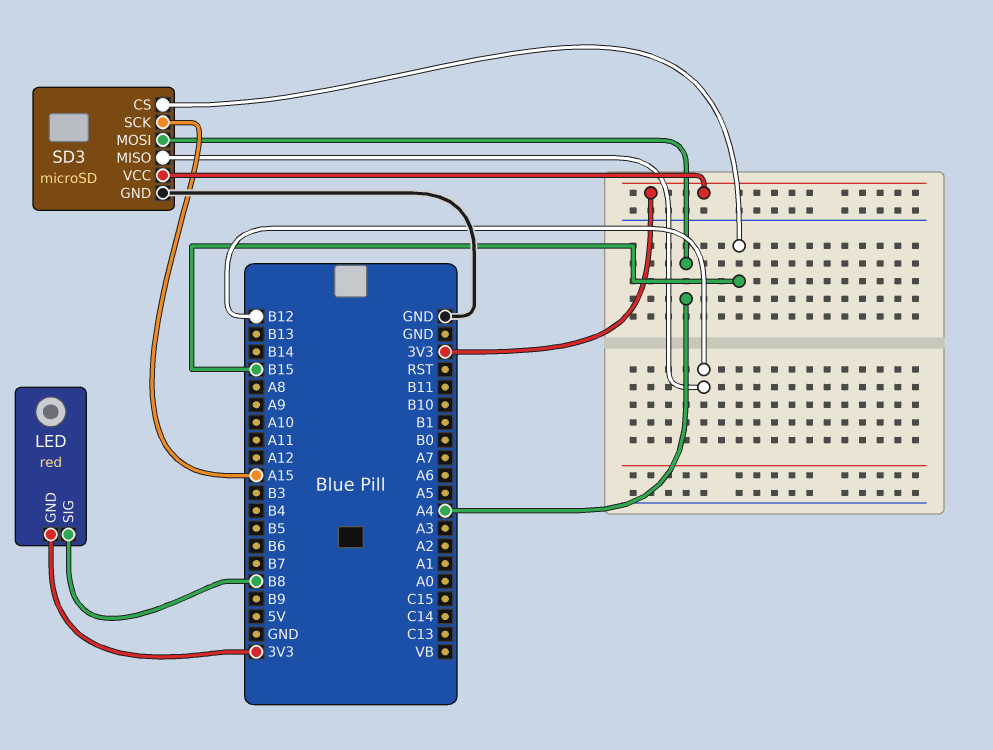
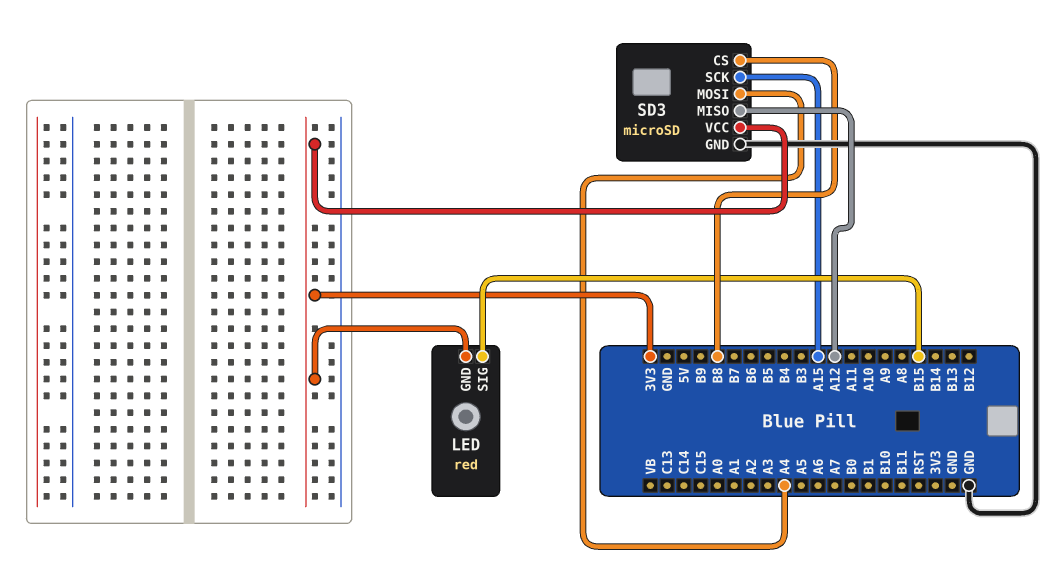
LED pin SIG: B8 -> B15
SD3 pin CS: B15 -> B8
SD3 pin MISO: B12 -> A12

